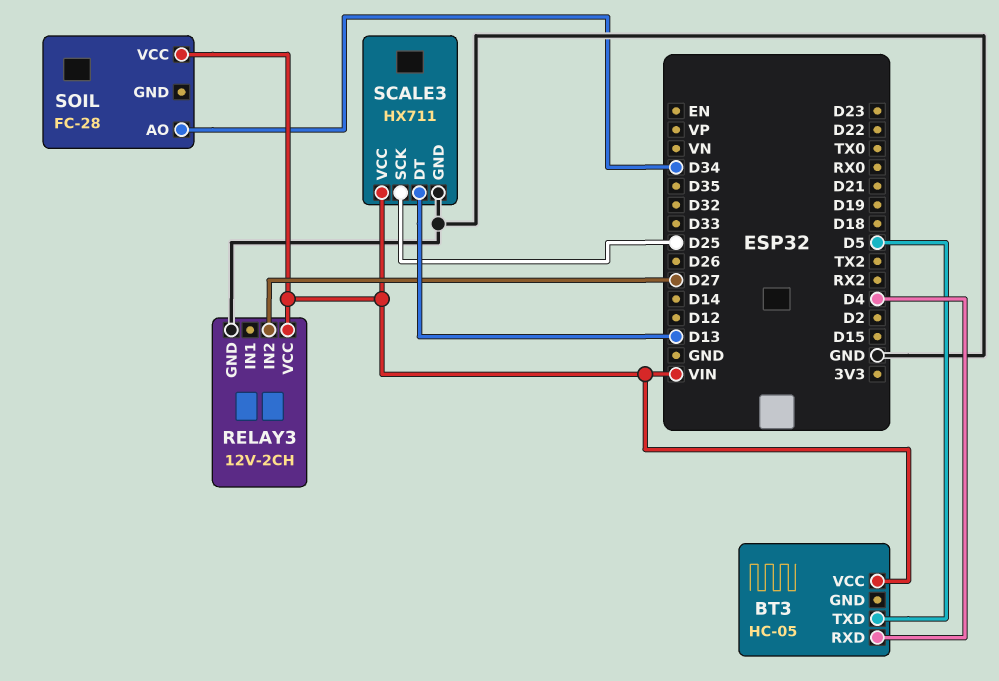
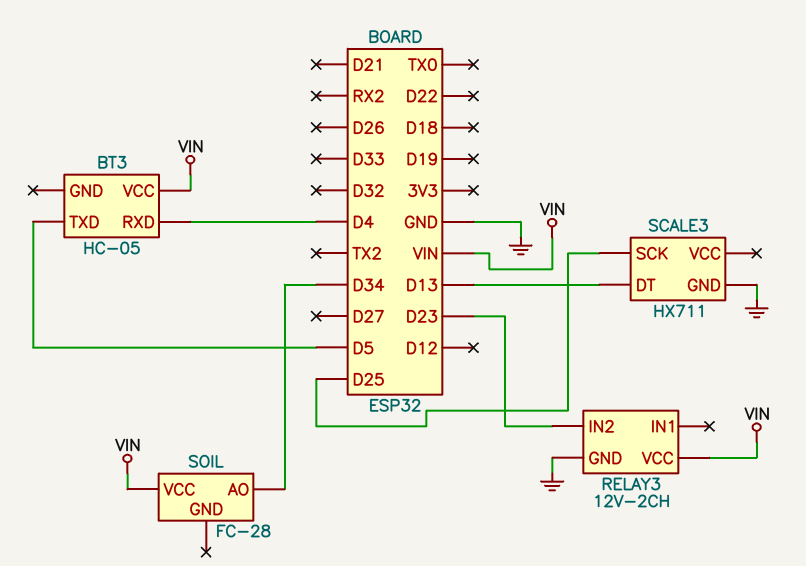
RELAY3 pin IN2: D27 -> D23
SCALE3 pin VCC: VIN -> none

